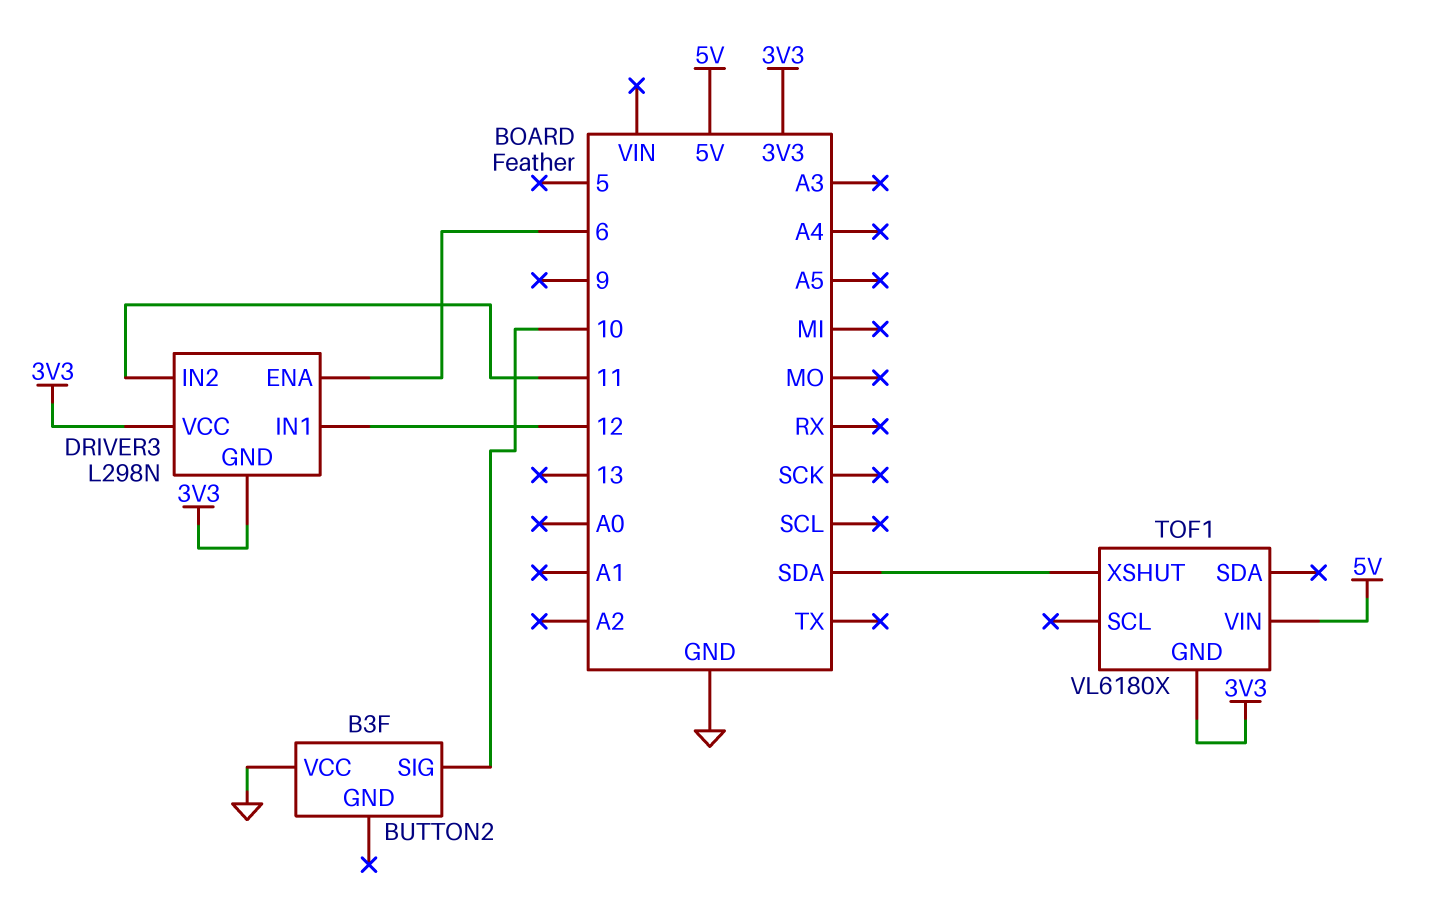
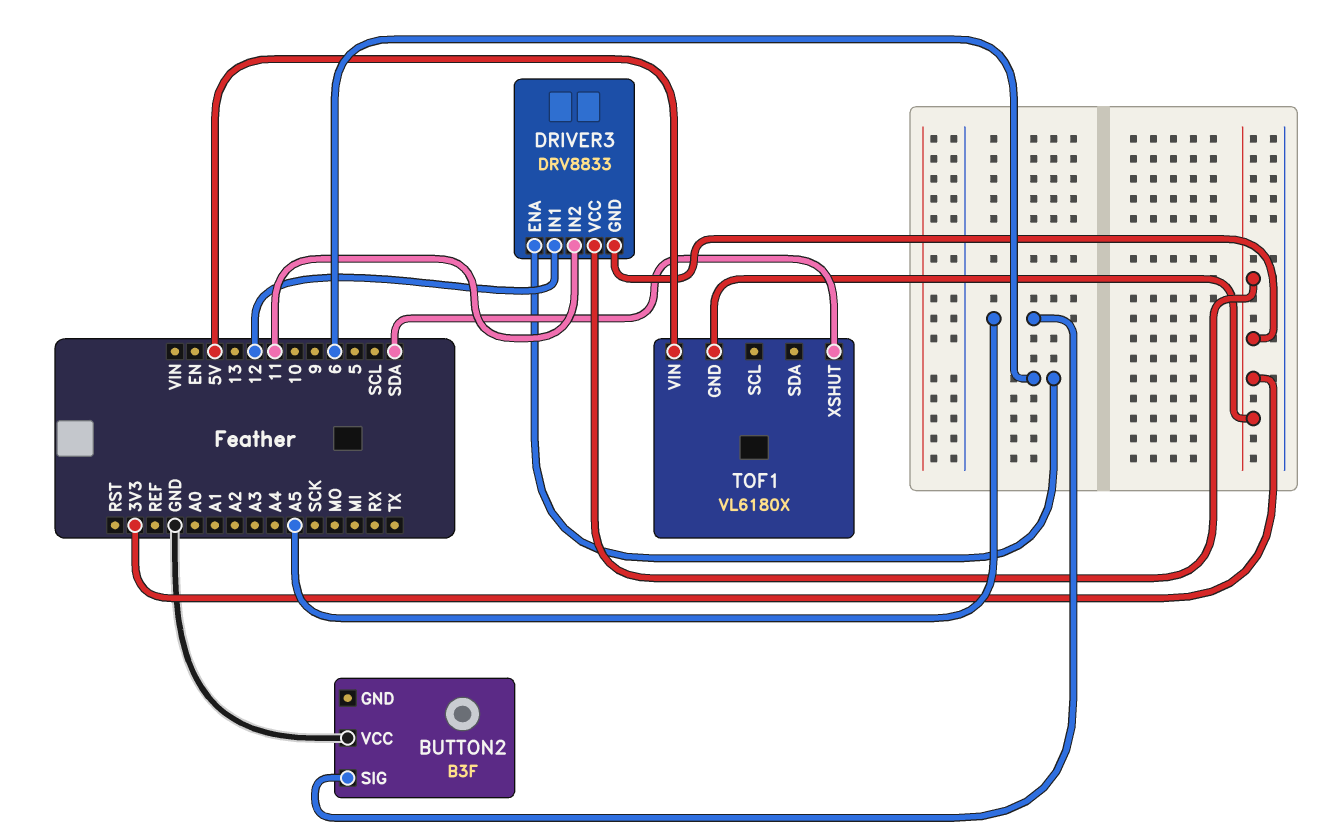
BUTTON2 pin SIG: 10 -> A5
DRIVER3: L298N -> DRV8833

